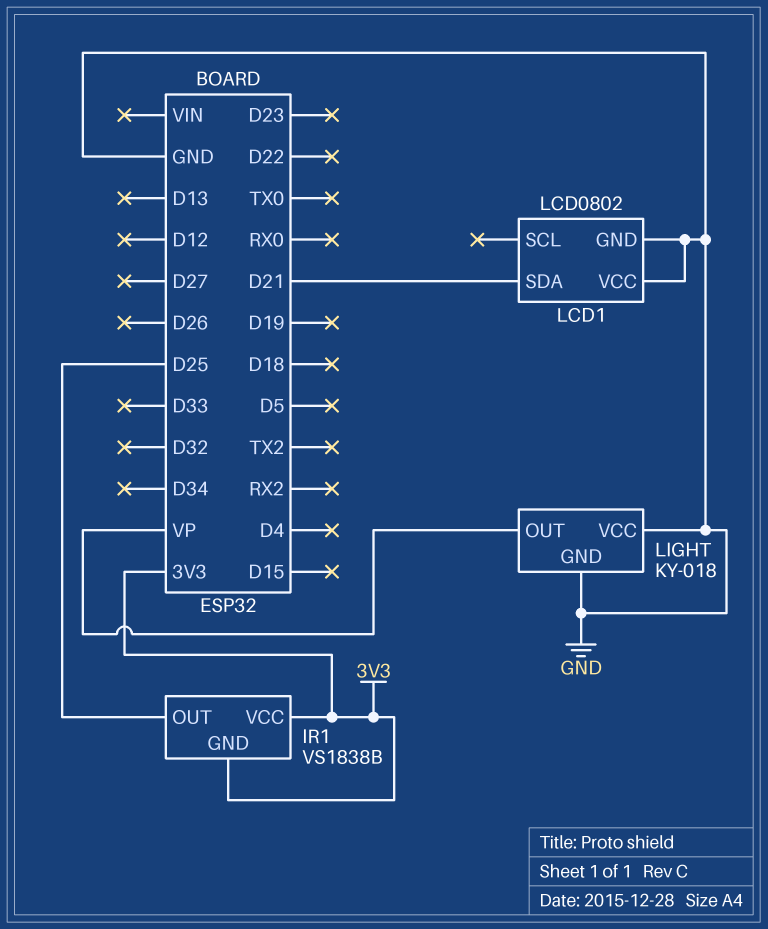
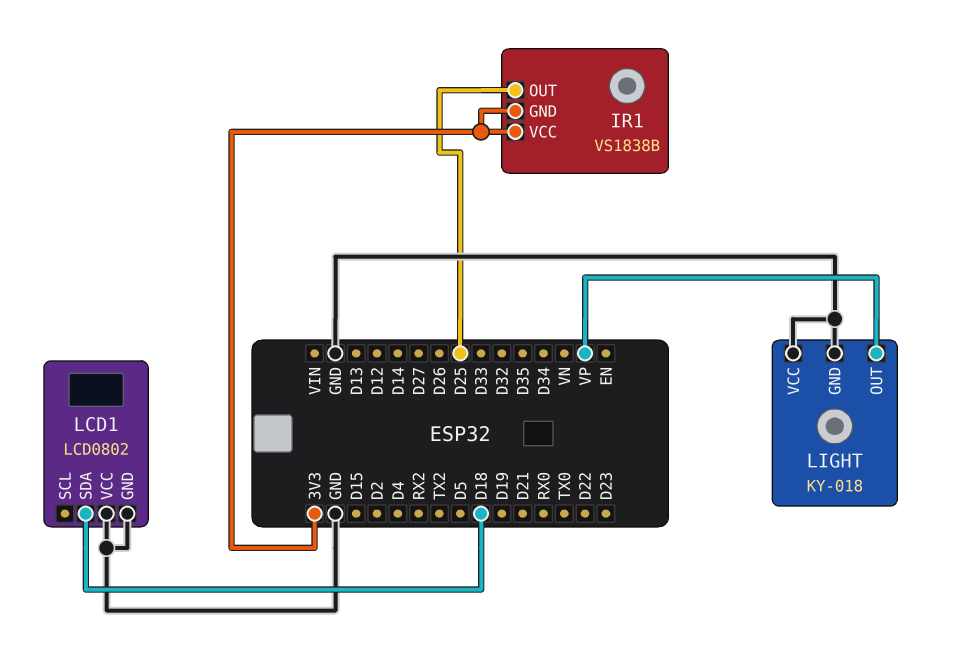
LCD1 pin SDA: D21 -> D18

